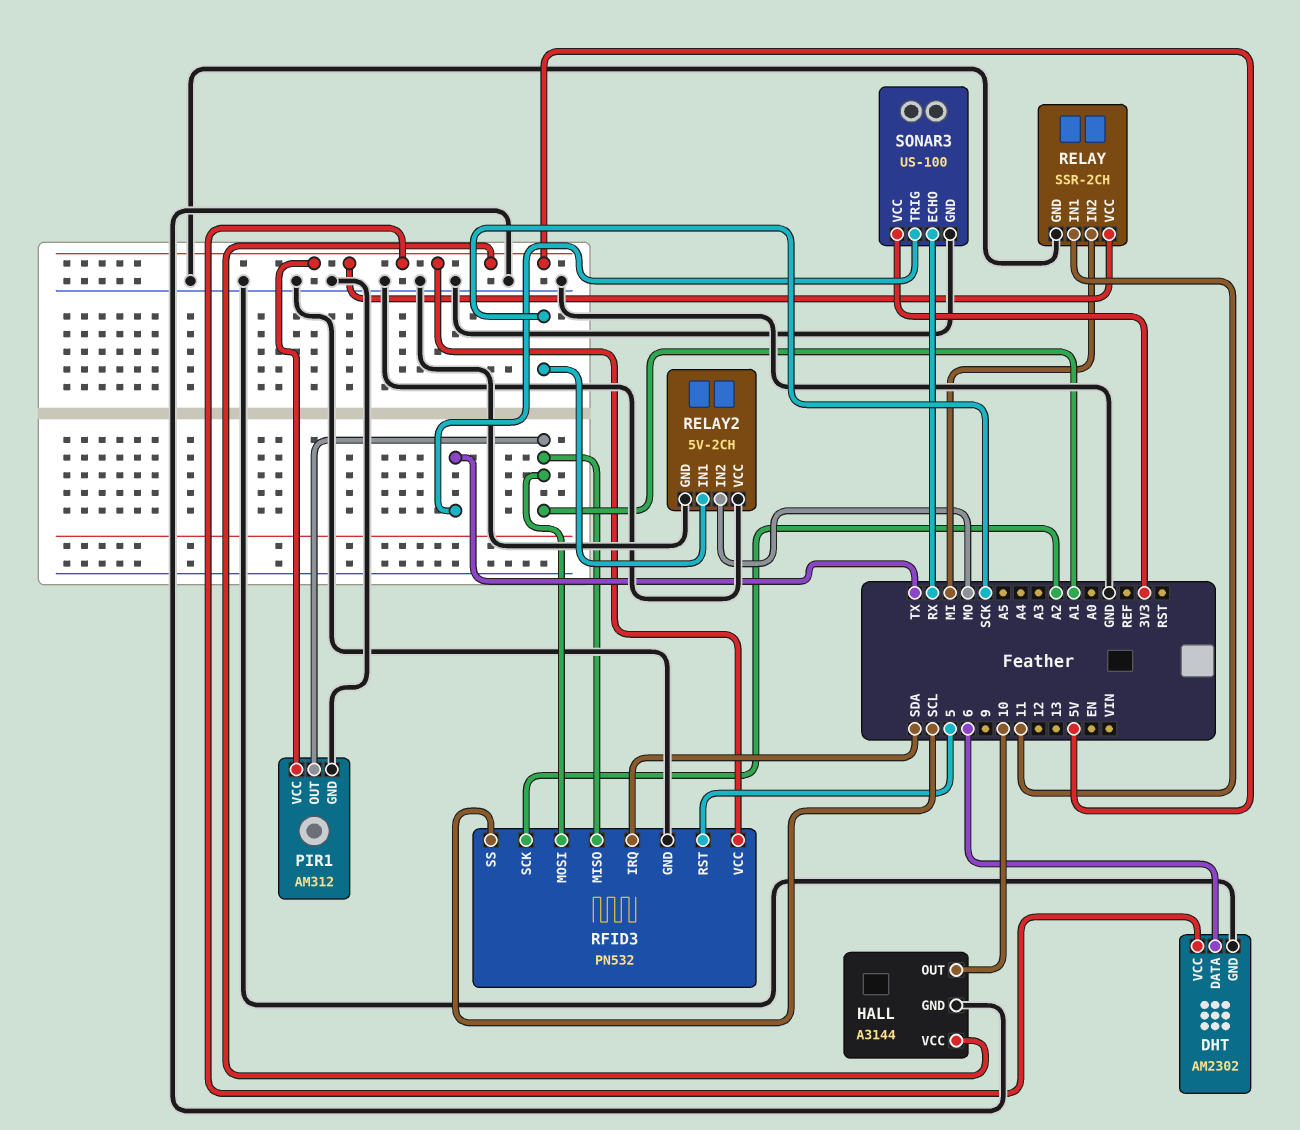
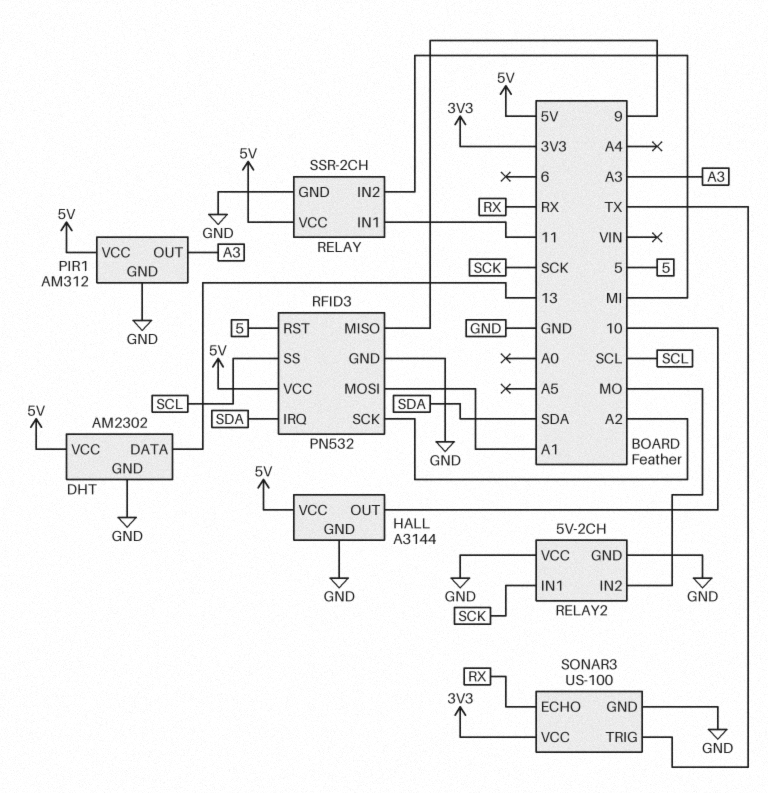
DHT pin DATA: 6 -> 13
PIR1 pin OUT: A1 -> A3
RFID3 pin MISO: A1 -> 9

